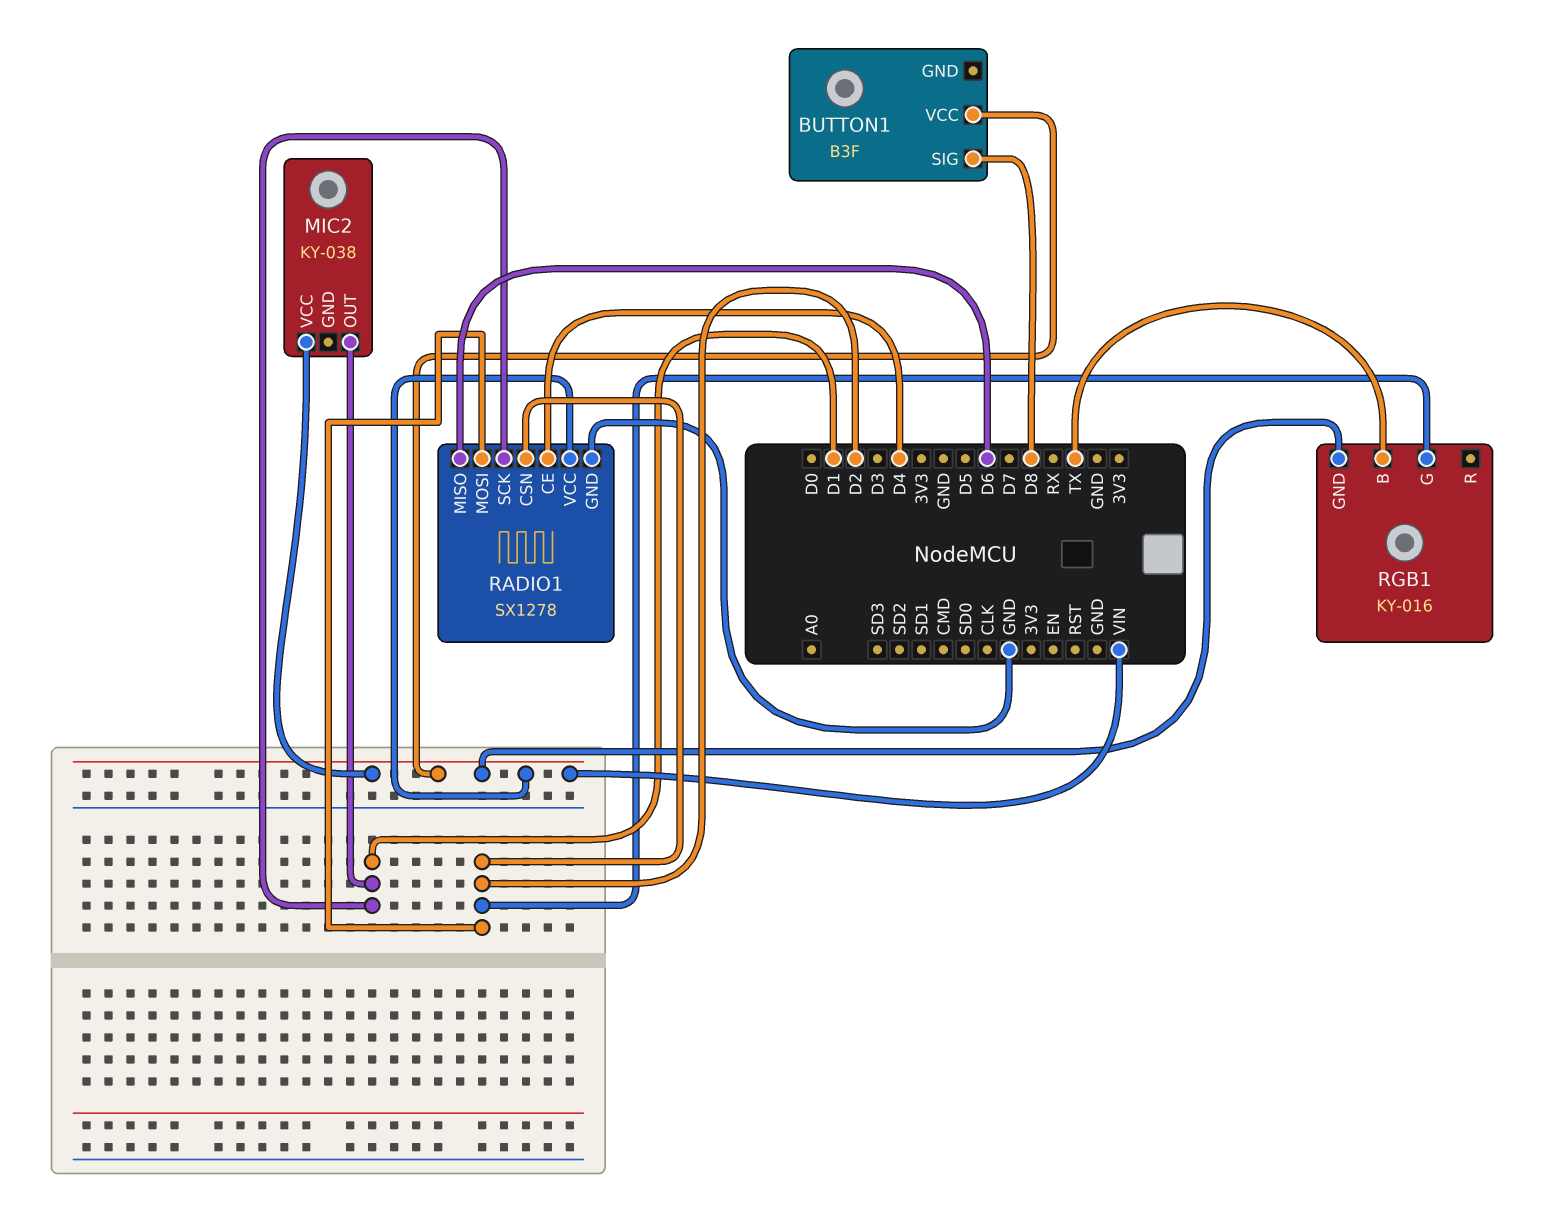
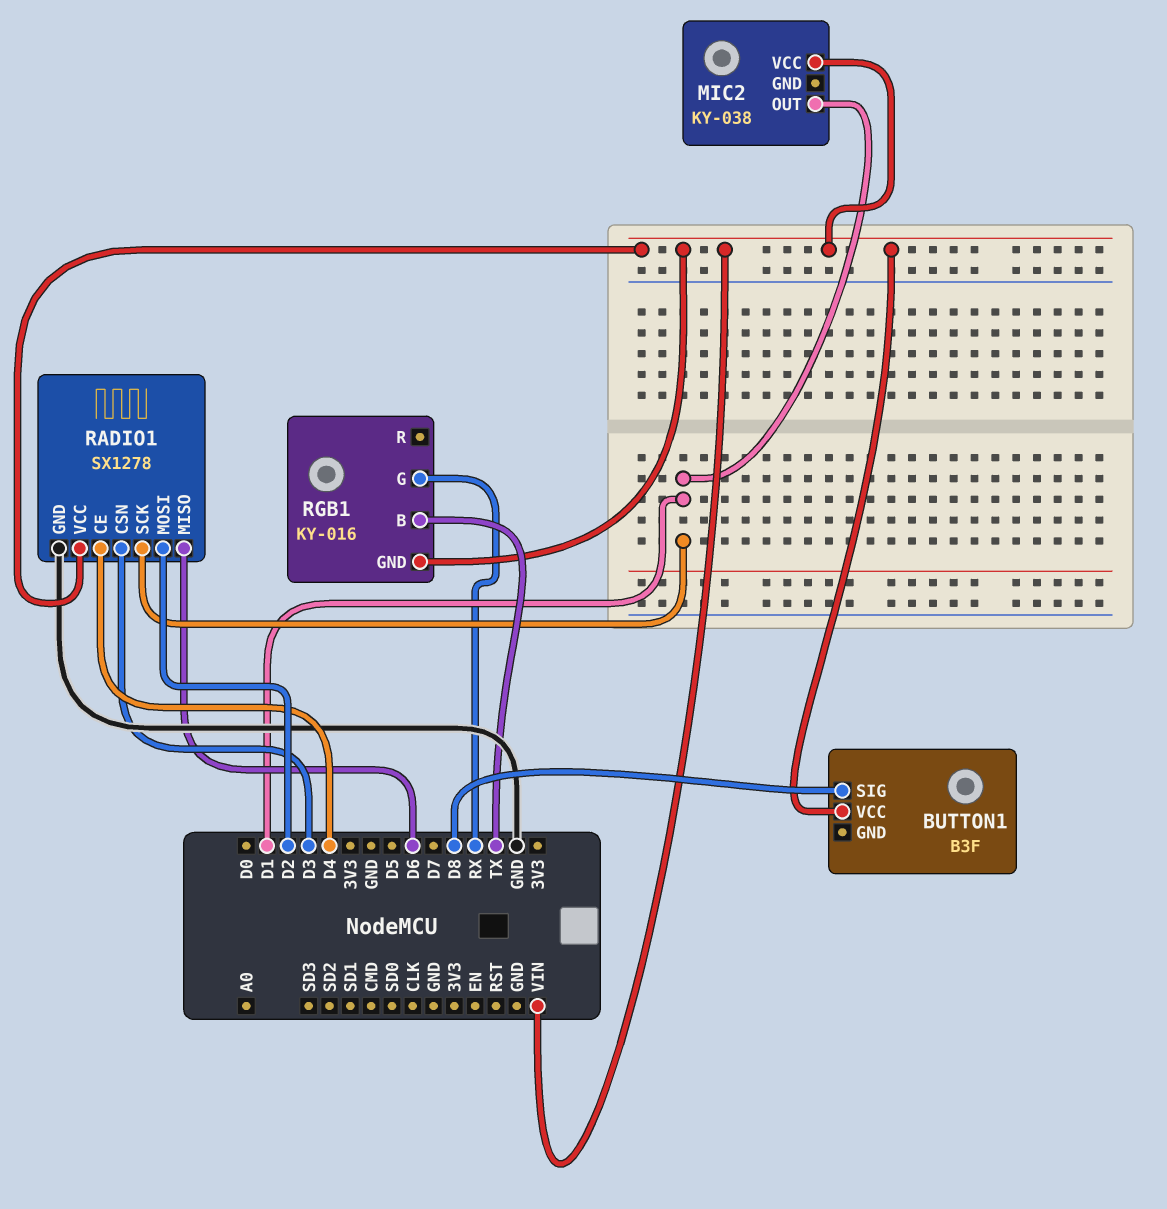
RADIO1 pin CSN: D2 -> D3
RGB1 pin G: D2 -> RX

